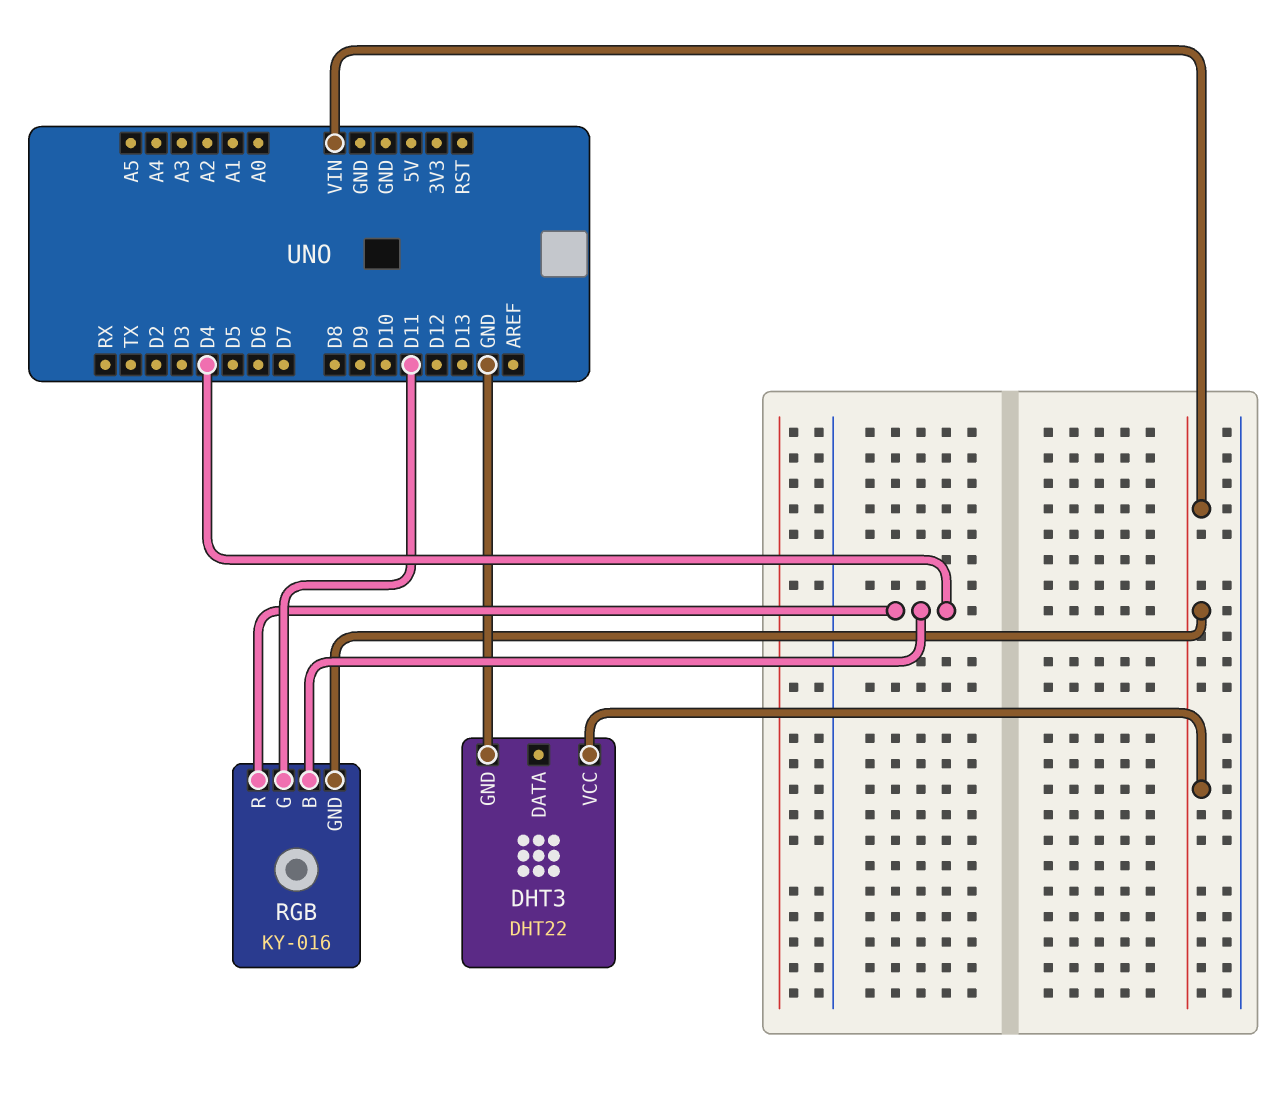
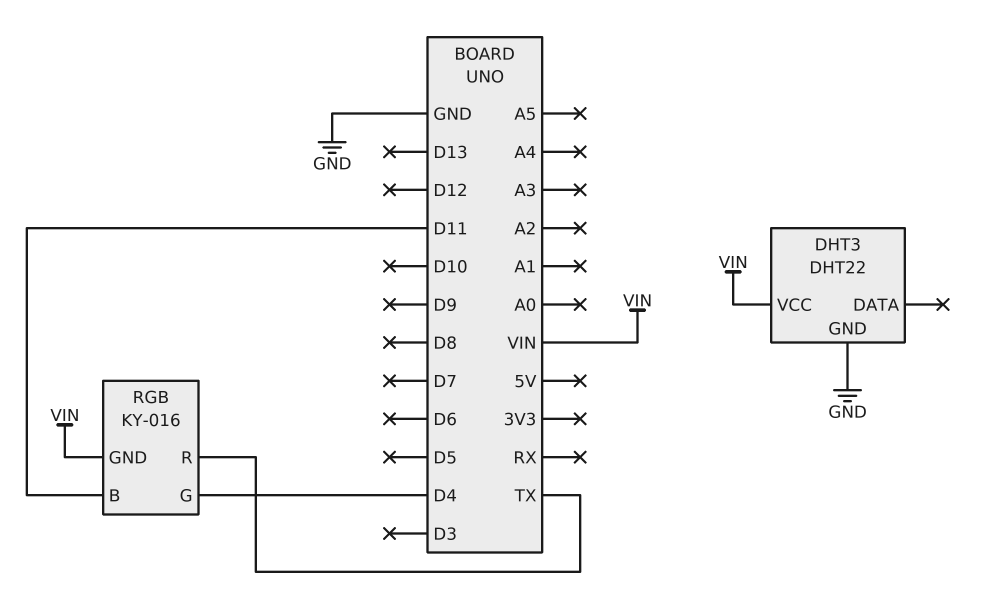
RGB pin B: D4 -> D11
RGB pin G: D11 -> D4
RGB pin R: D4 -> TX

